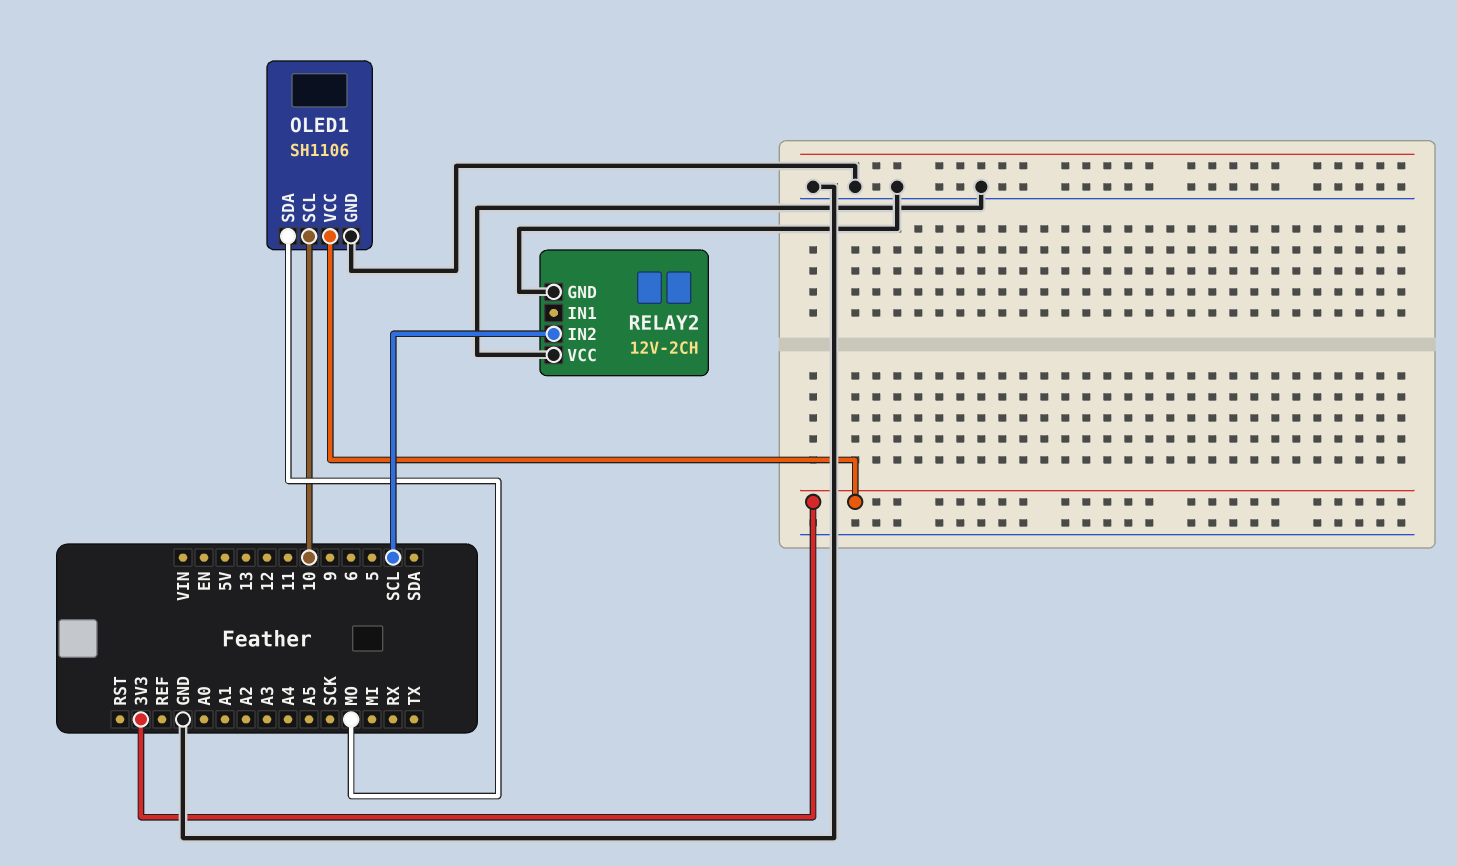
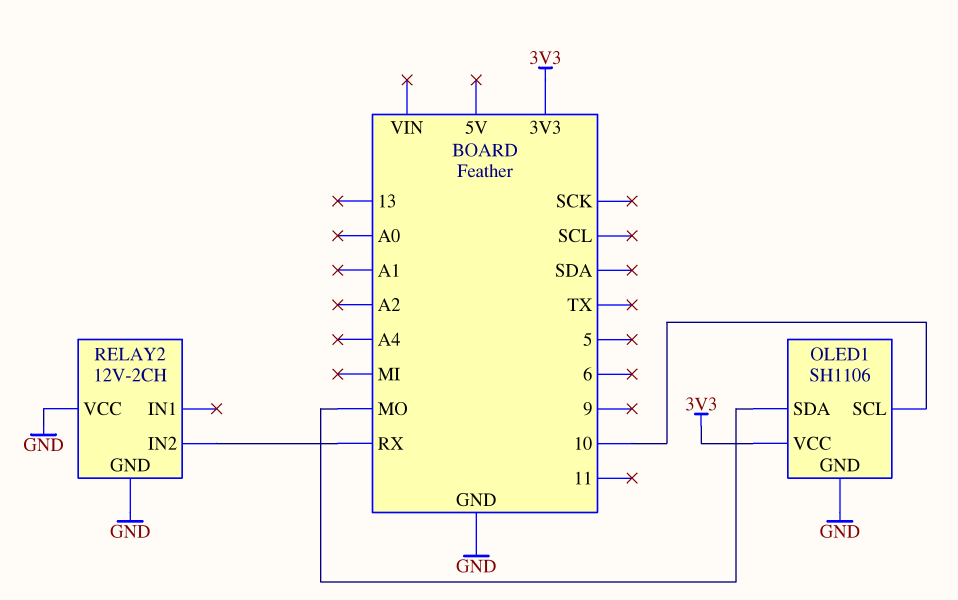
RELAY2 pin IN2: SCL -> RX

